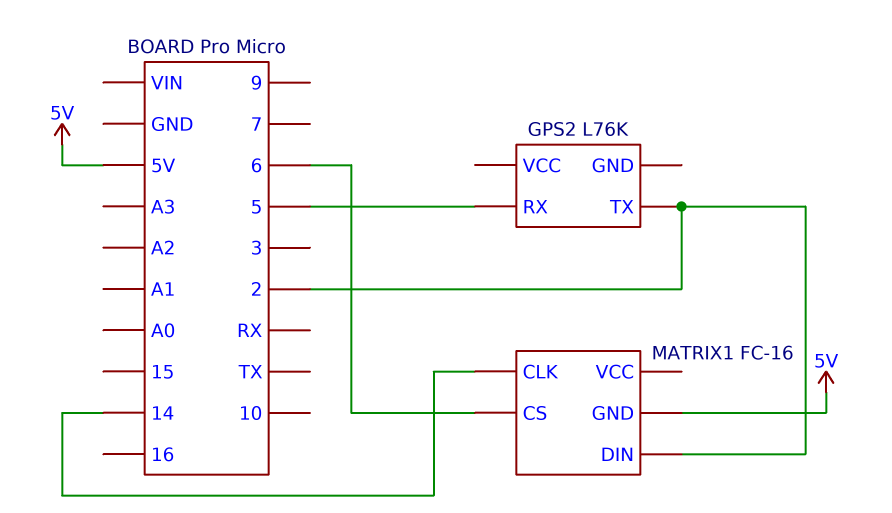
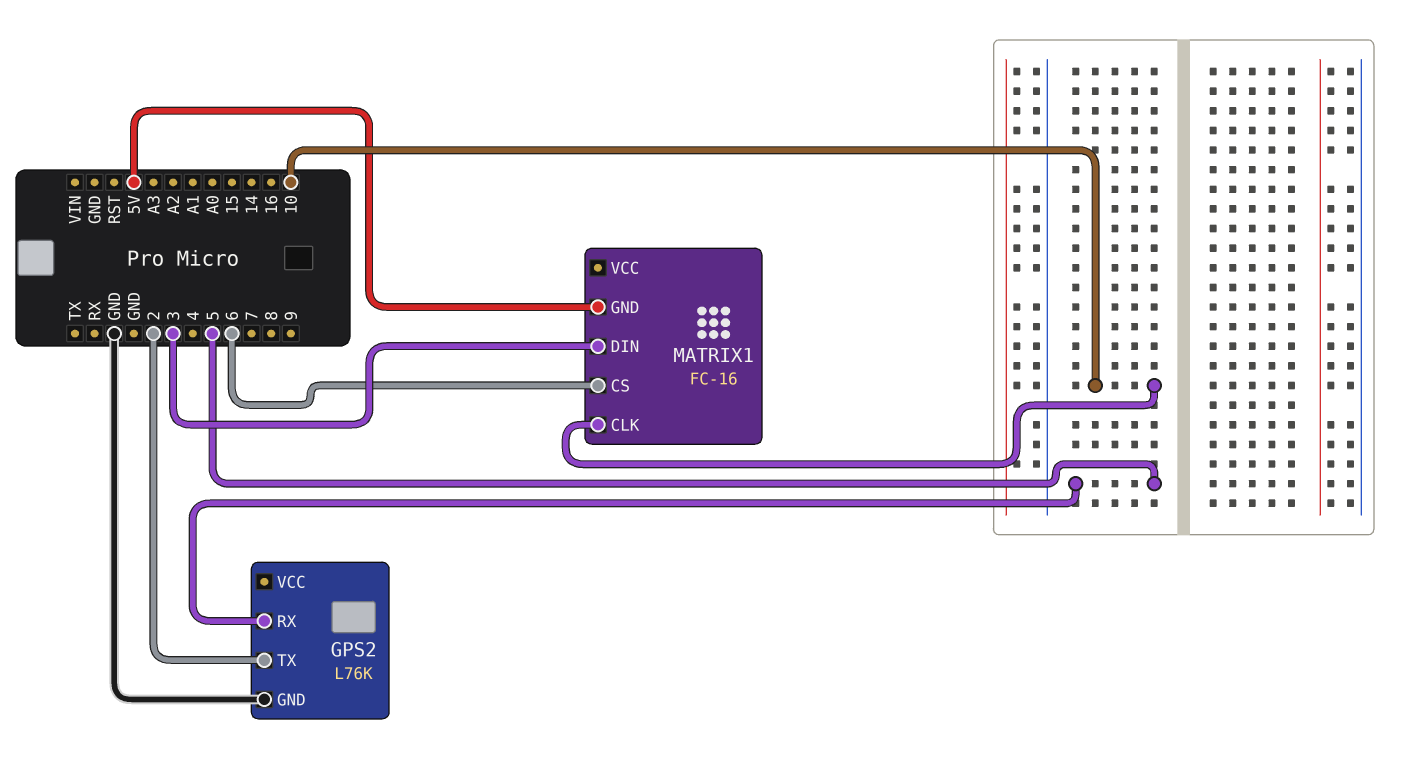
GPS2 pin GND: none -> GND
MATRIX1 pin CLK: 14 -> 10
MATRIX1 pin DIN: 2 -> 3

